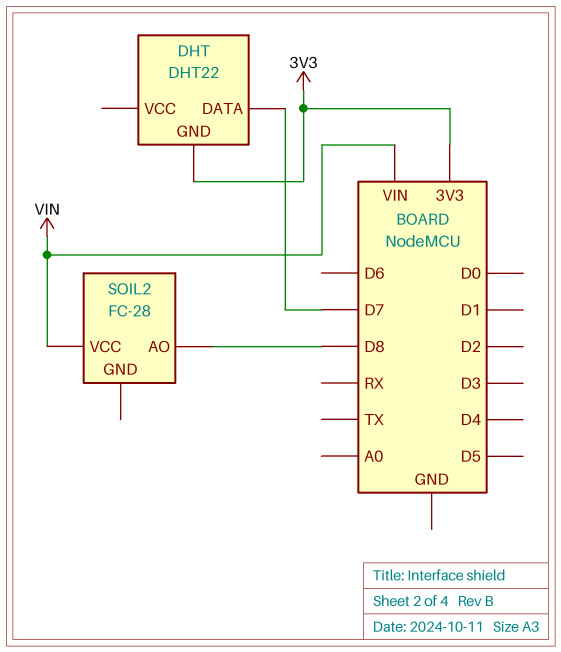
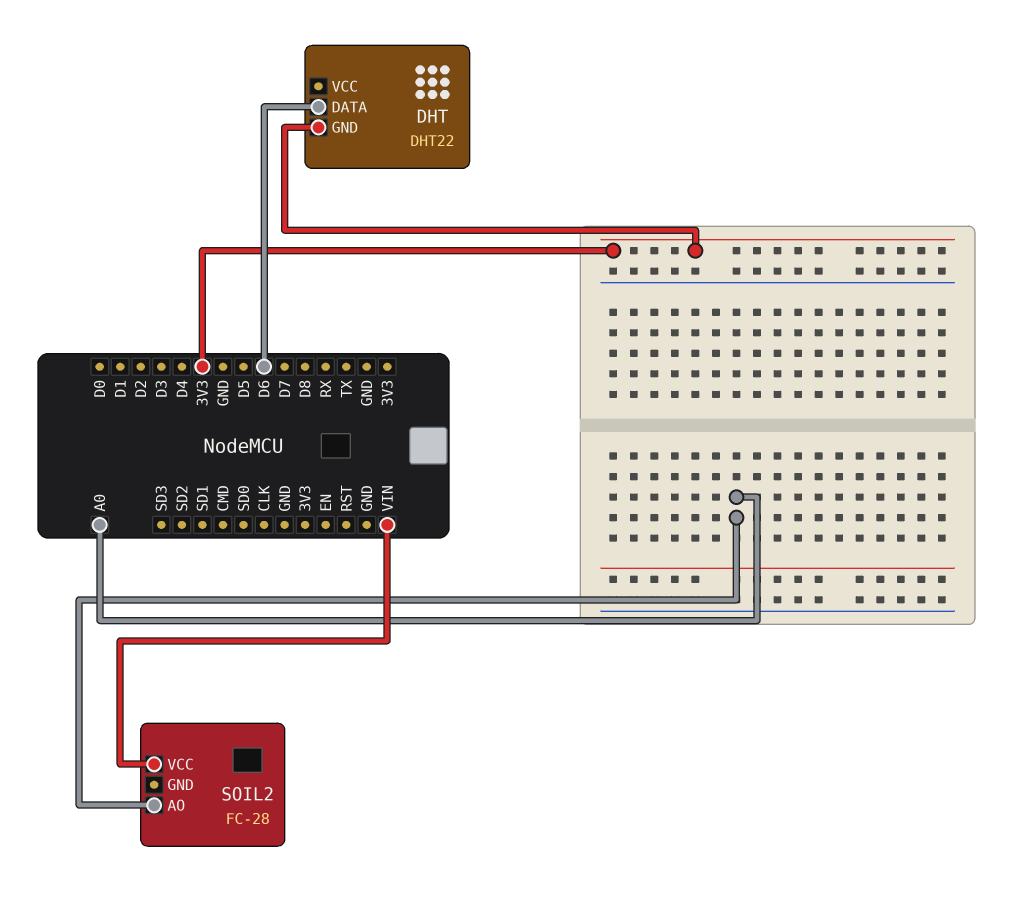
DHT pin DATA: D7 -> D6
SOIL2 pin AO: D8 -> A0

